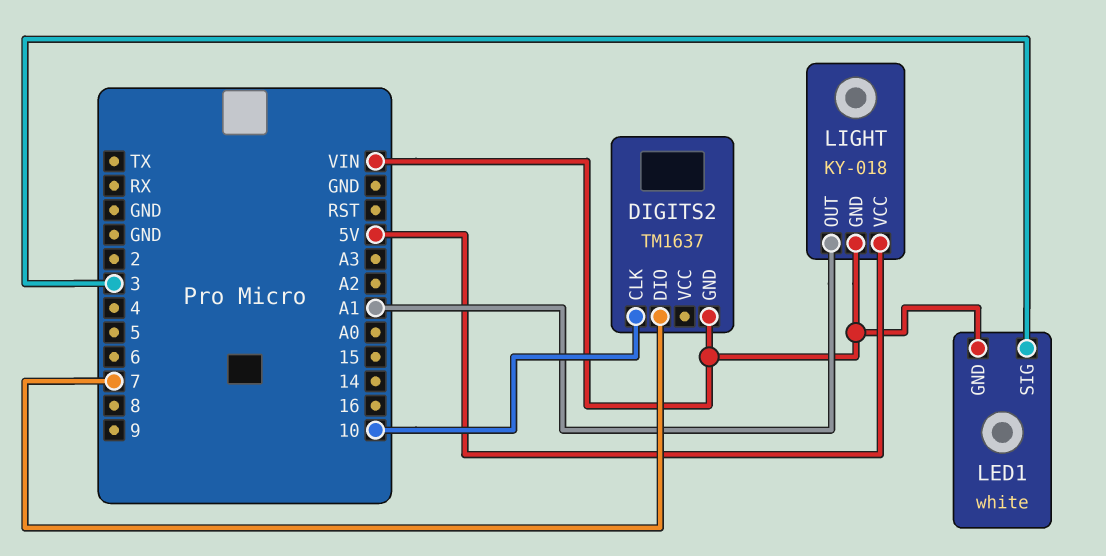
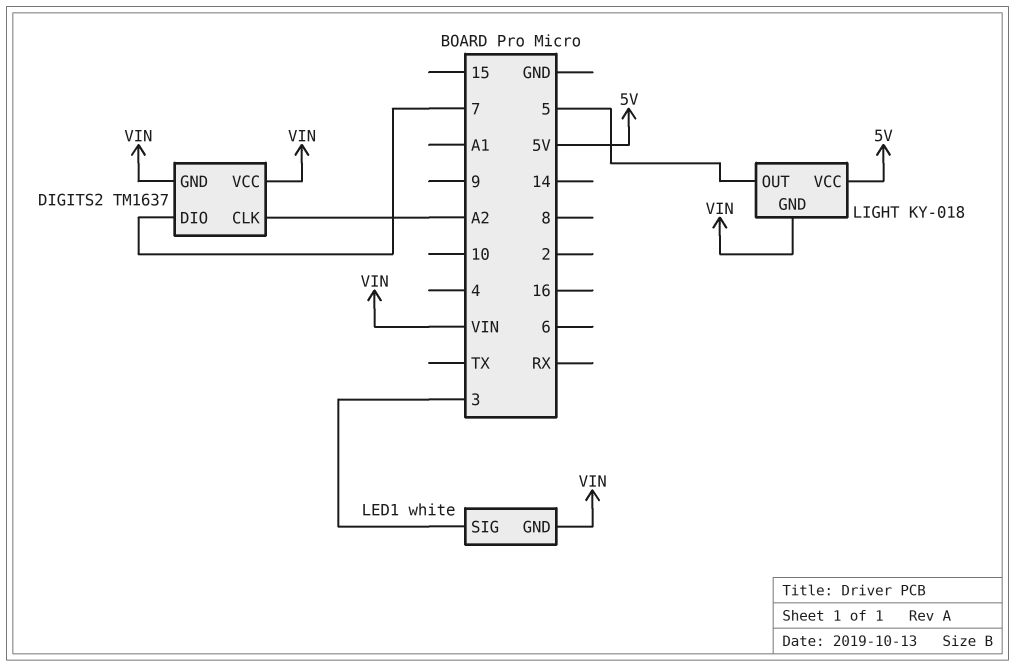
DIGITS2 pin CLK: 10 -> A2
DIGITS2 pin VCC: none -> VIN
LIGHT pin OUT: A1 -> 5

